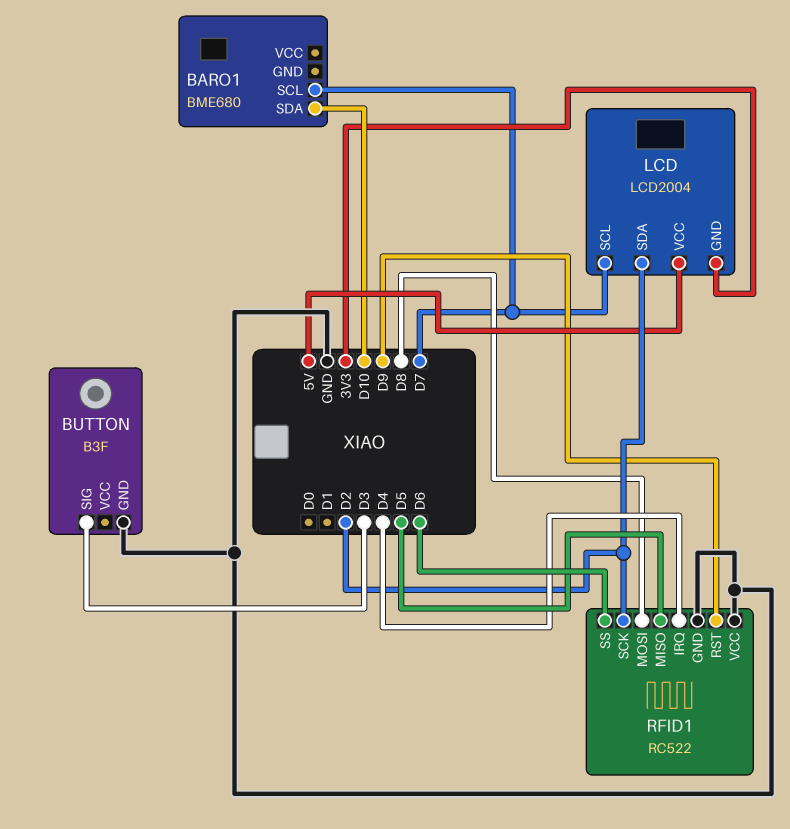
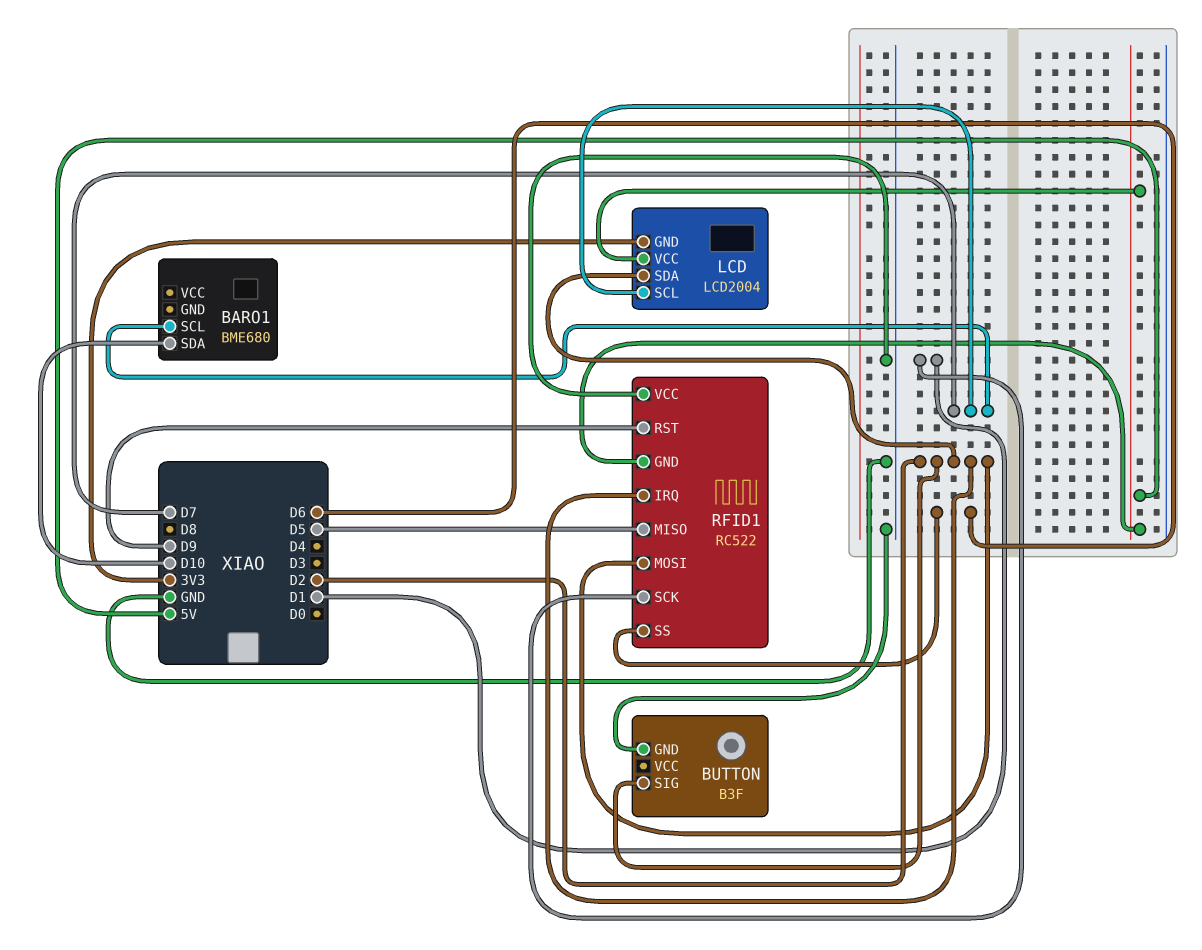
BUTTON pin SIG: D3 -> D2
RFID1 pin GND: GND -> 5V
RFID1 pin IRQ: D4 -> D2
RFID1 pin MOSI: D8 -> D2
RFID1 pin SCK: D2 -> D1

